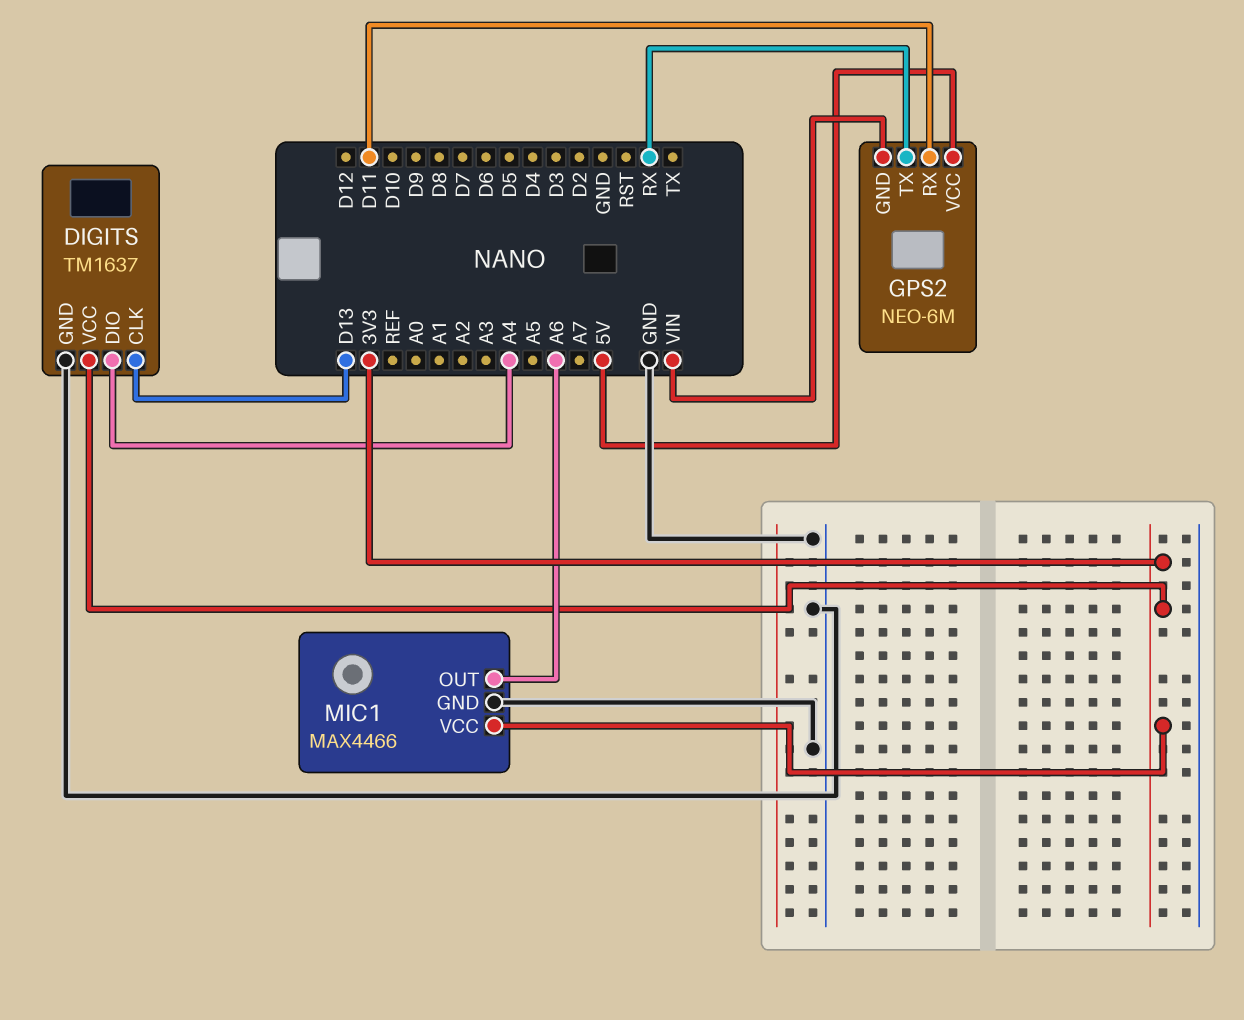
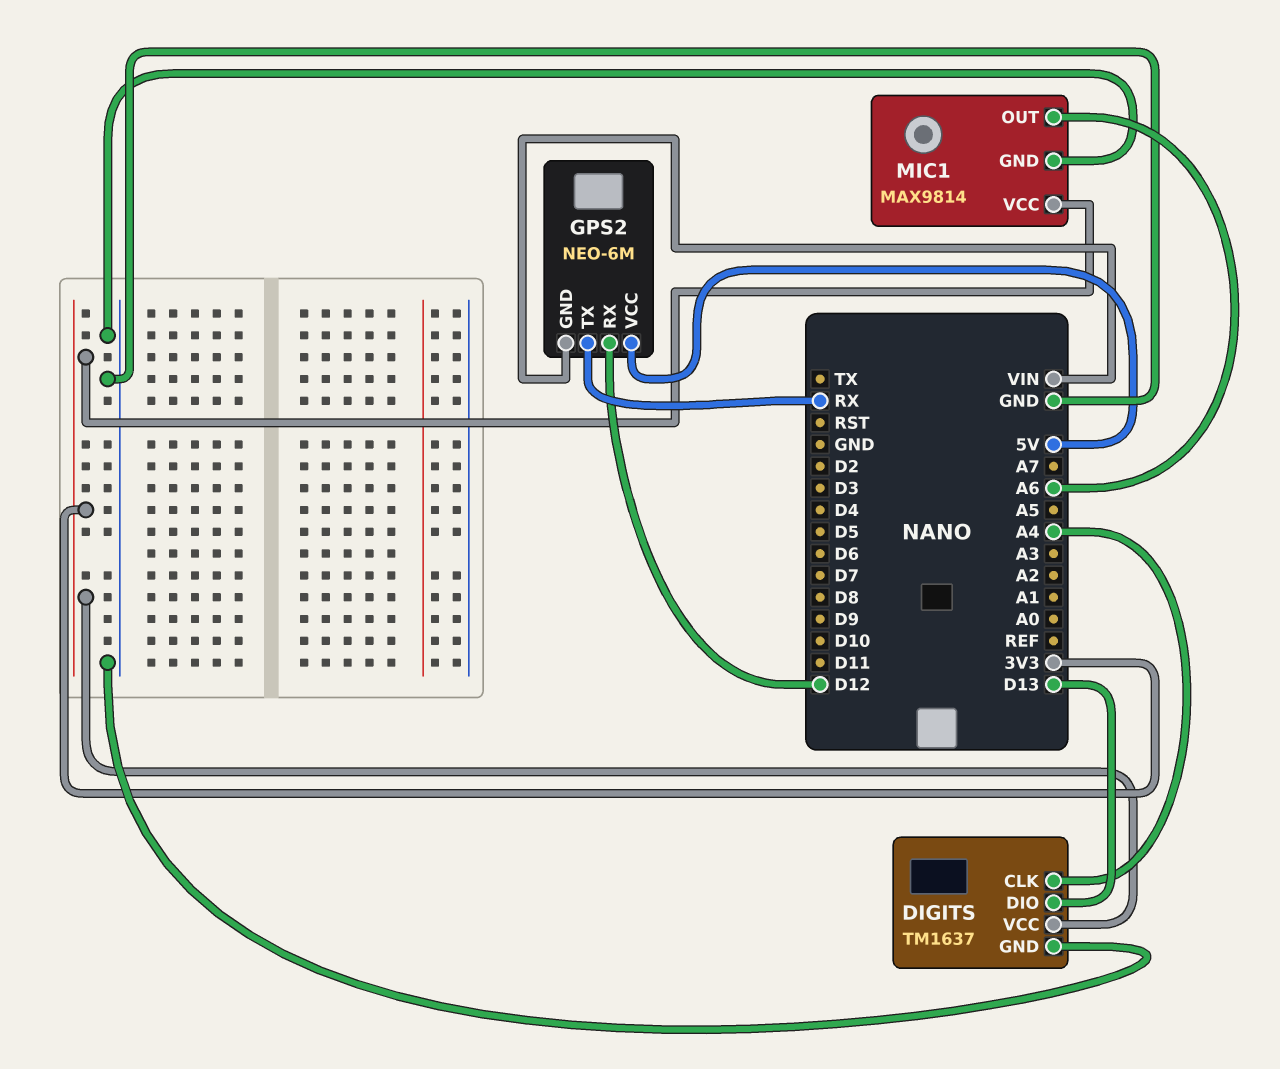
DIGITS pin CLK: D13 -> A4
DIGITS pin DIO: A4 -> D13
GPS2 pin RX: D11 -> D12
MIC1: MAX4466 -> MAX9814

